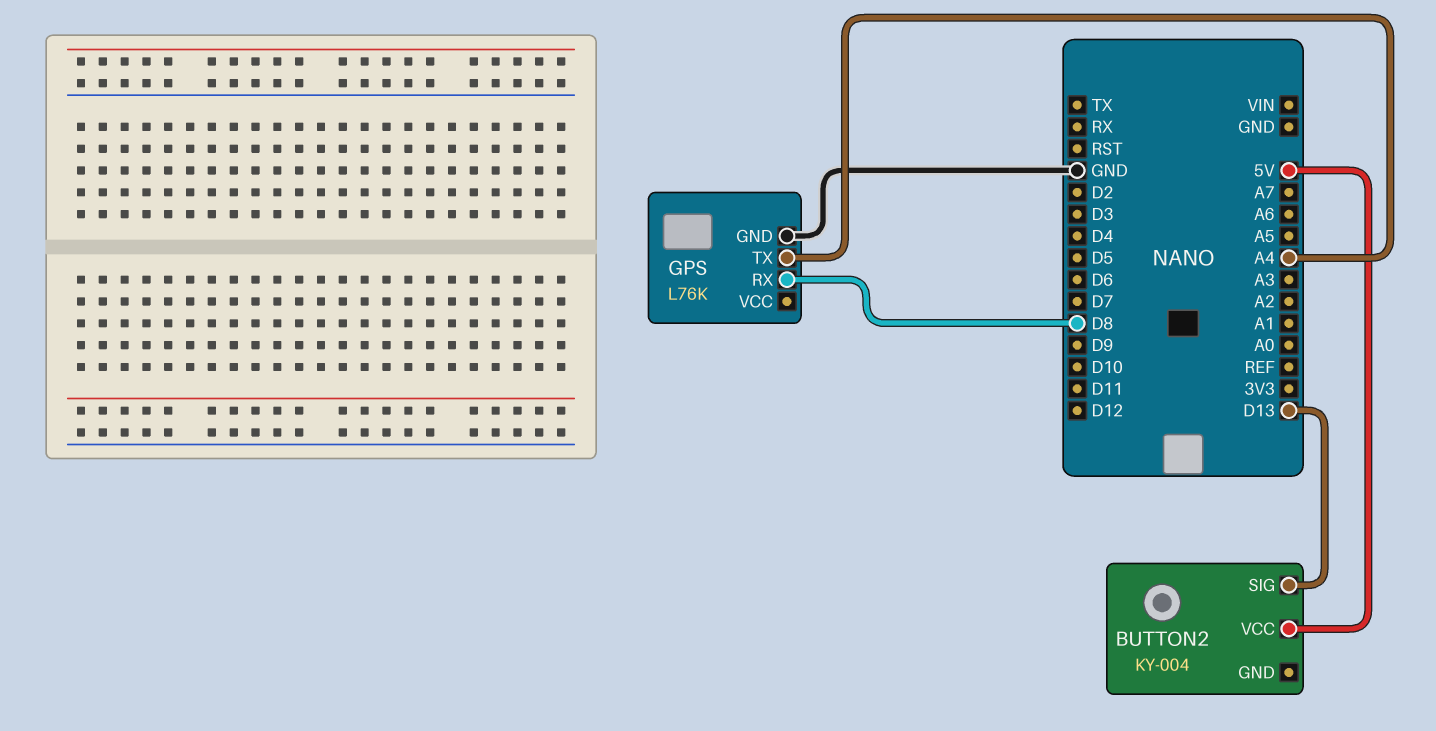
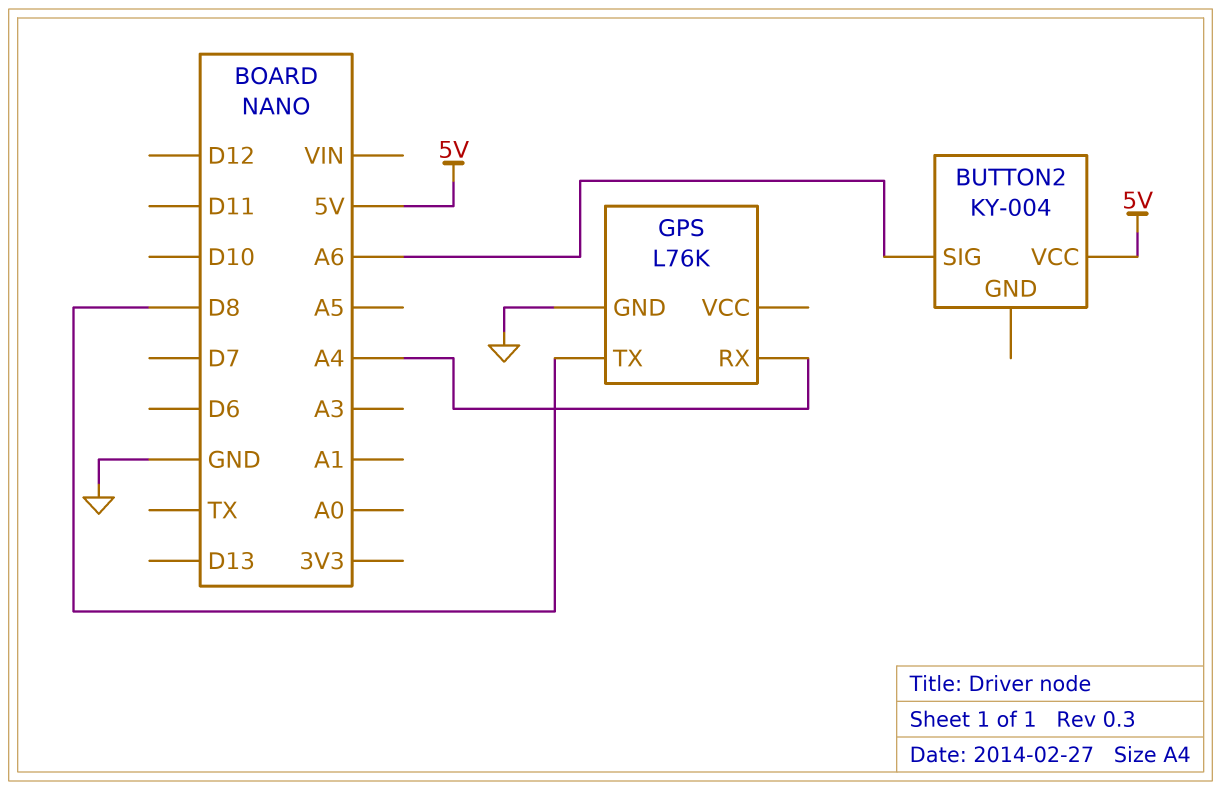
BUTTON2 pin SIG: D13 -> A6
GPS pin RX: D8 -> A4
GPS pin TX: A4 -> D8

